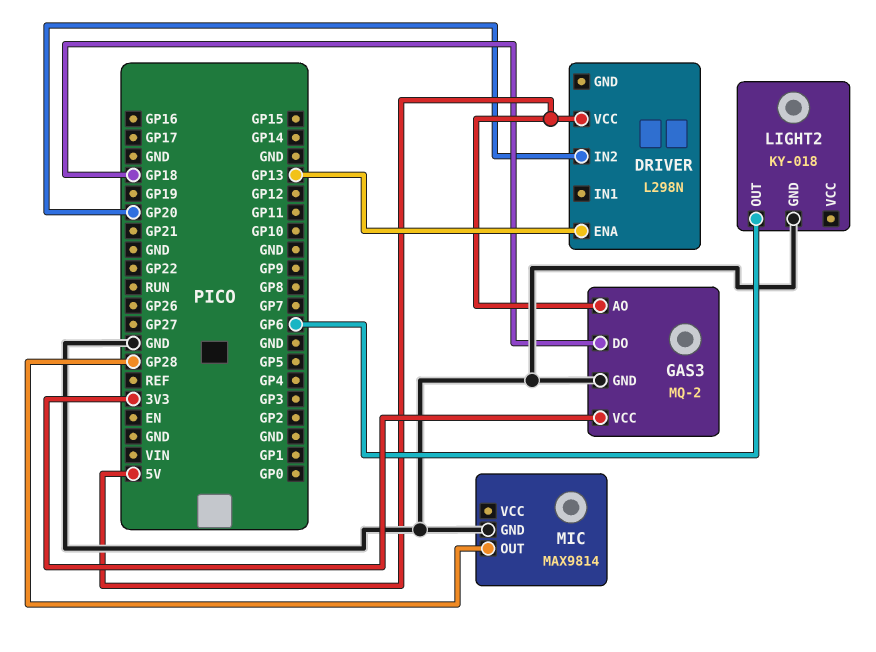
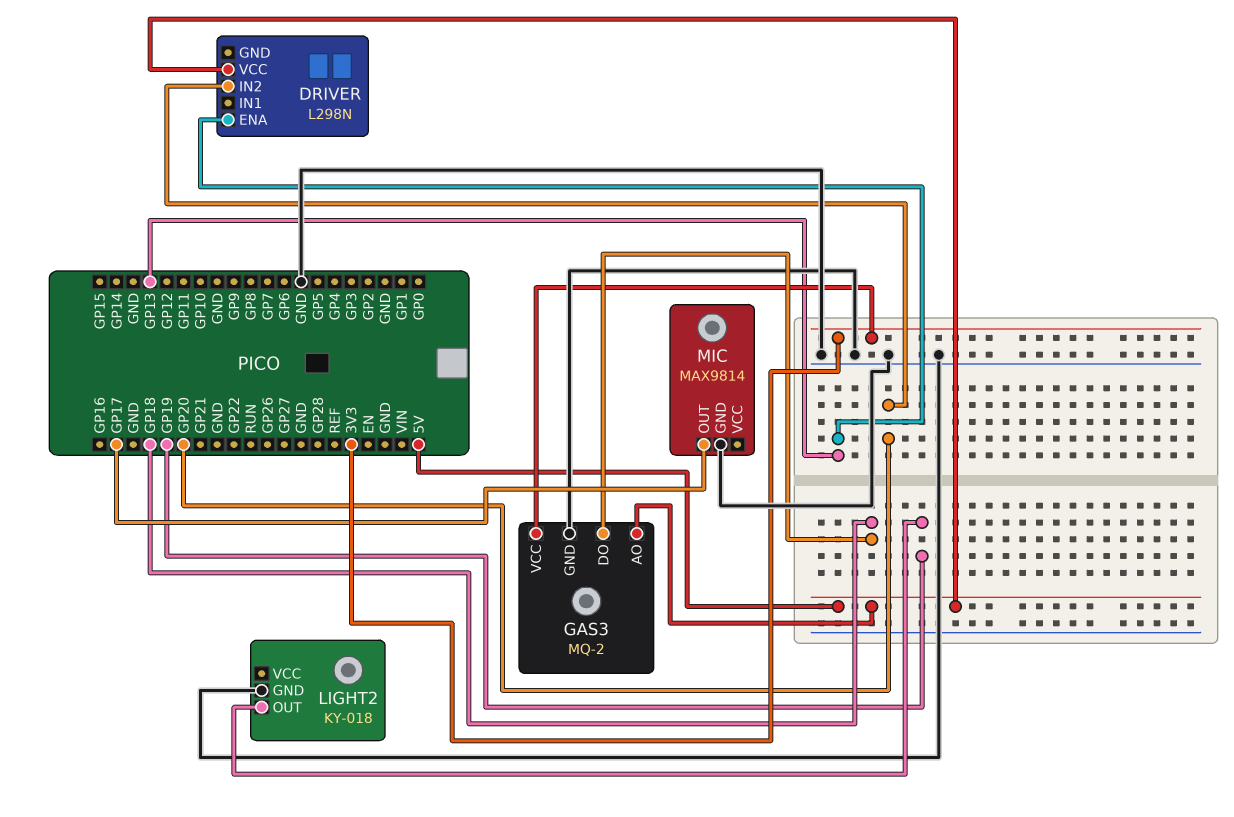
LIGHT2 pin OUT: GP6 -> GP19
MIC pin OUT: GP28 -> GP17

